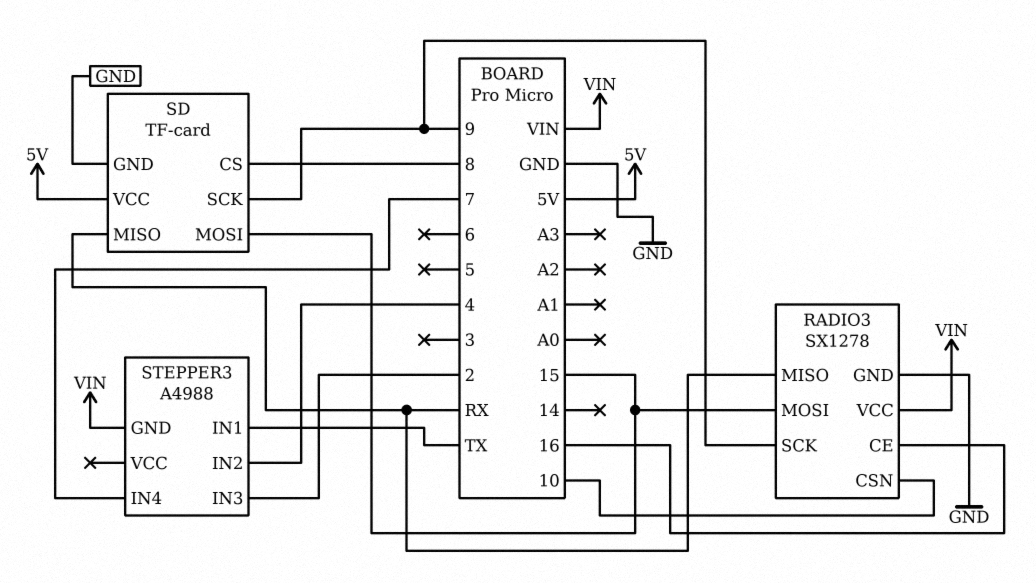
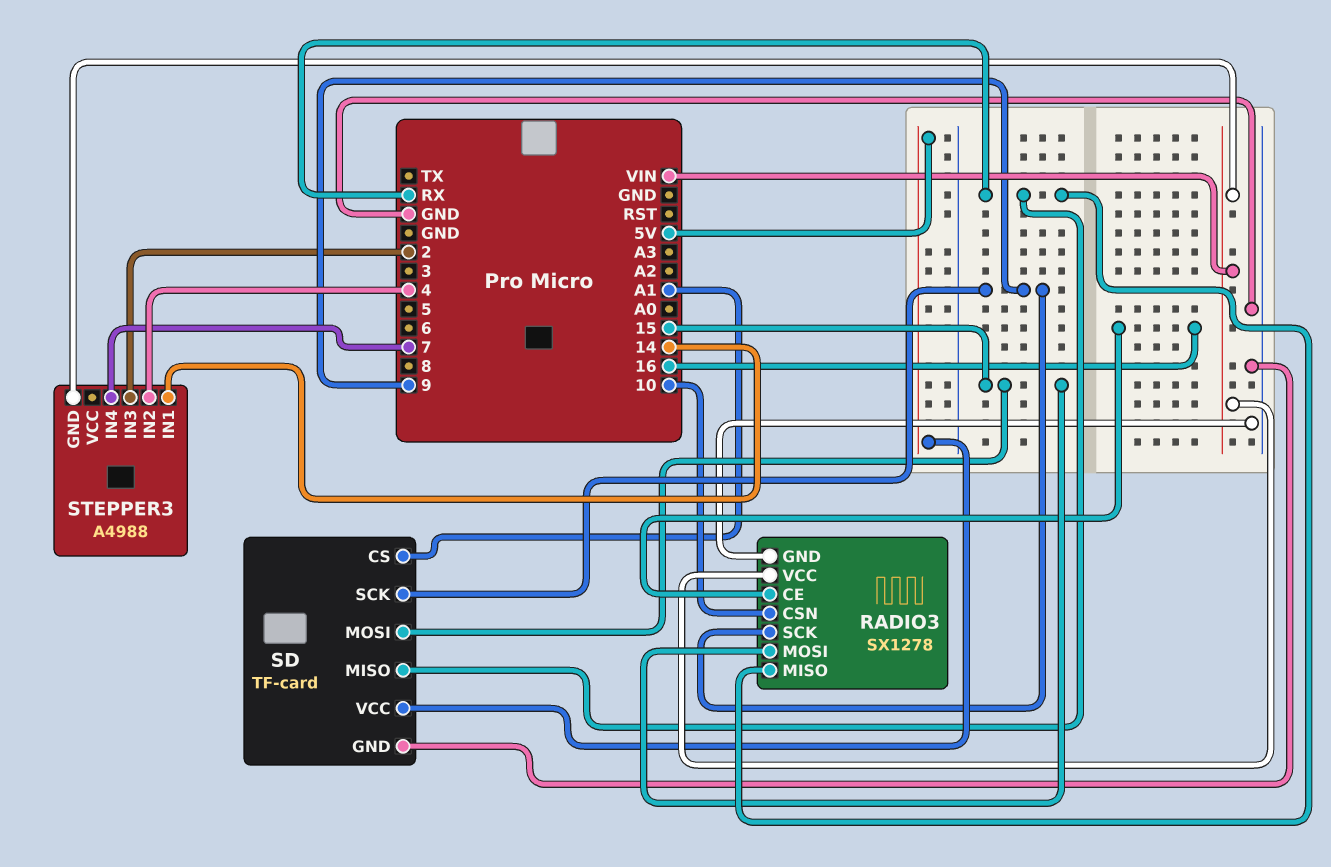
SD pin CS: 8 -> A1
STEPPER3 pin IN1: TX -> 14

